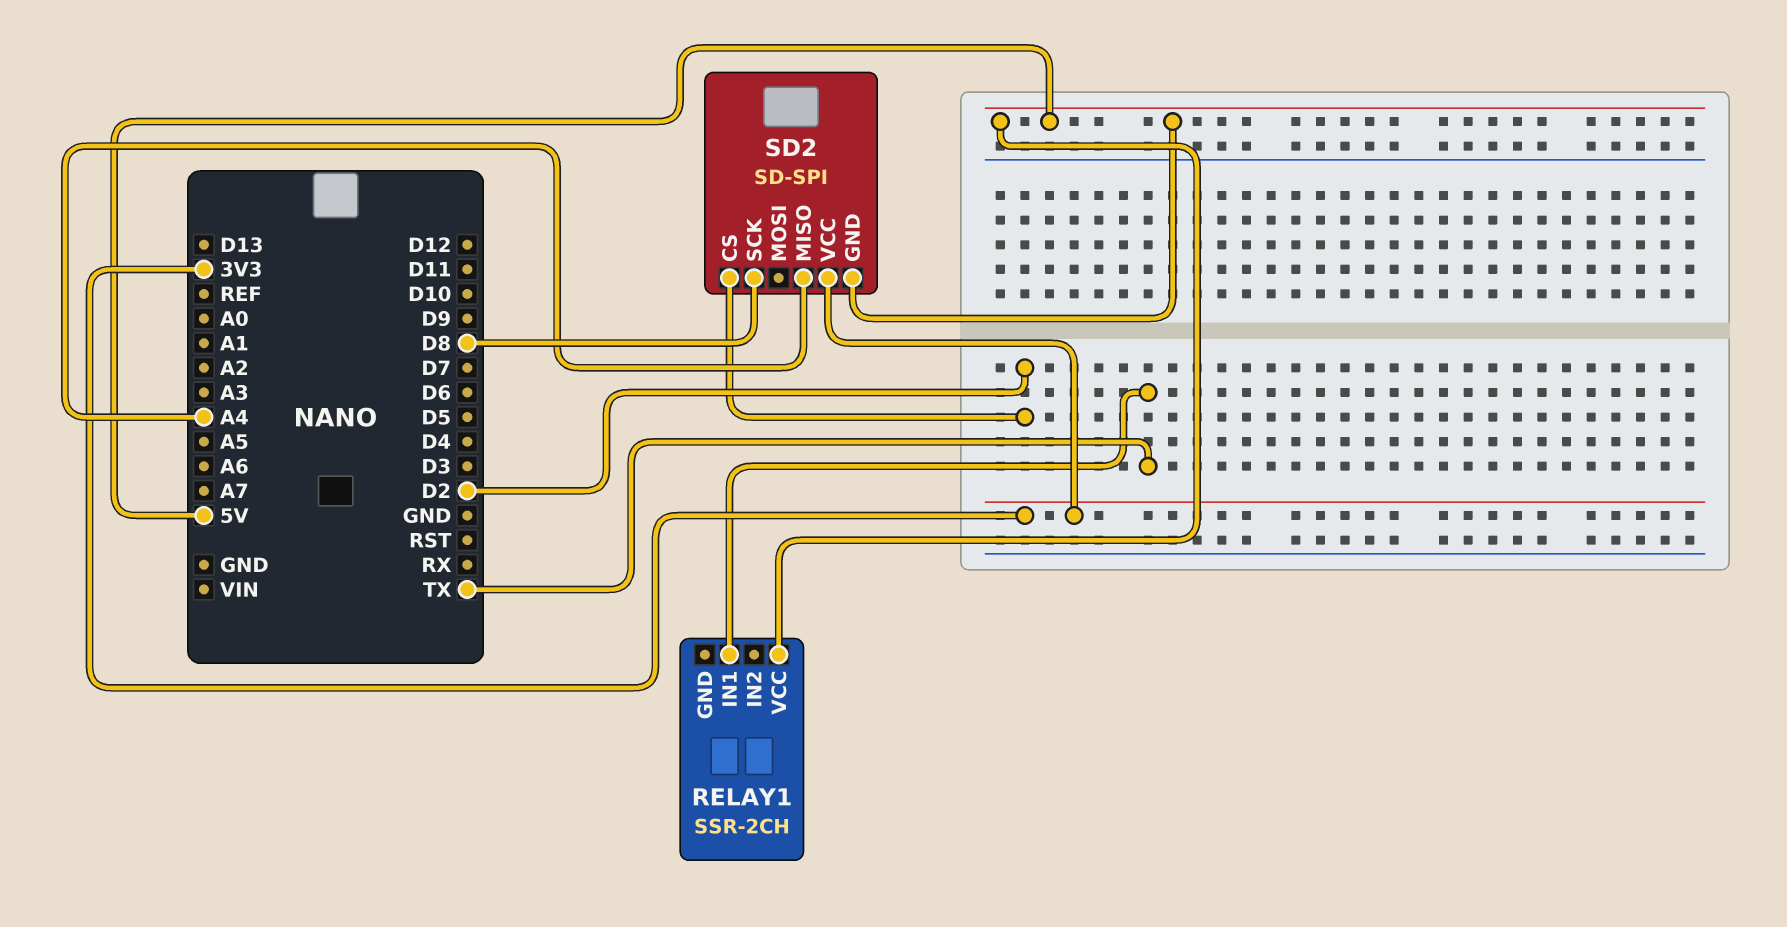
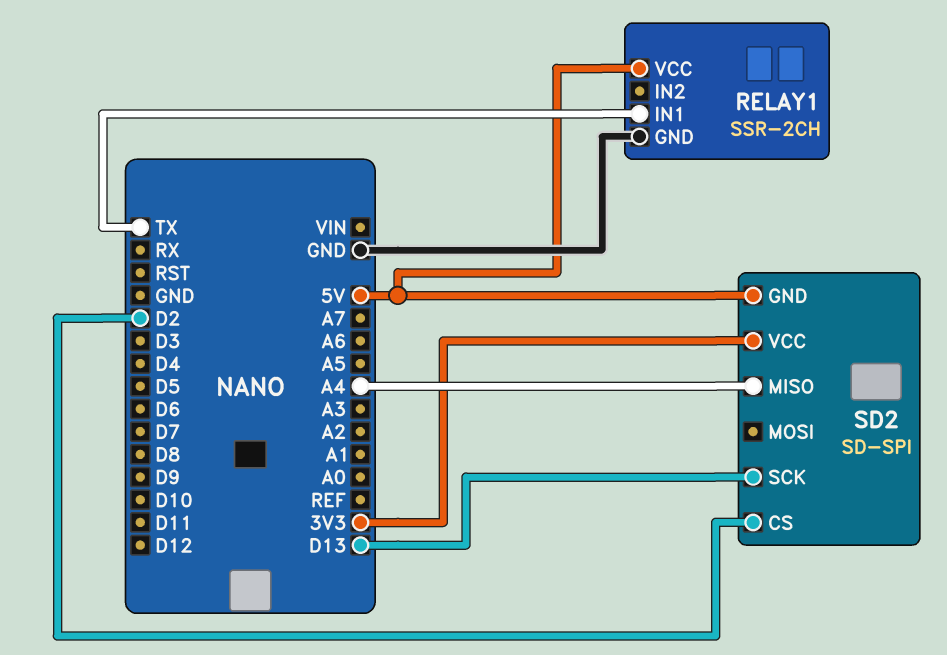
RELAY1 pin GND: none -> GND
SD2 pin SCK: D8 -> D13

